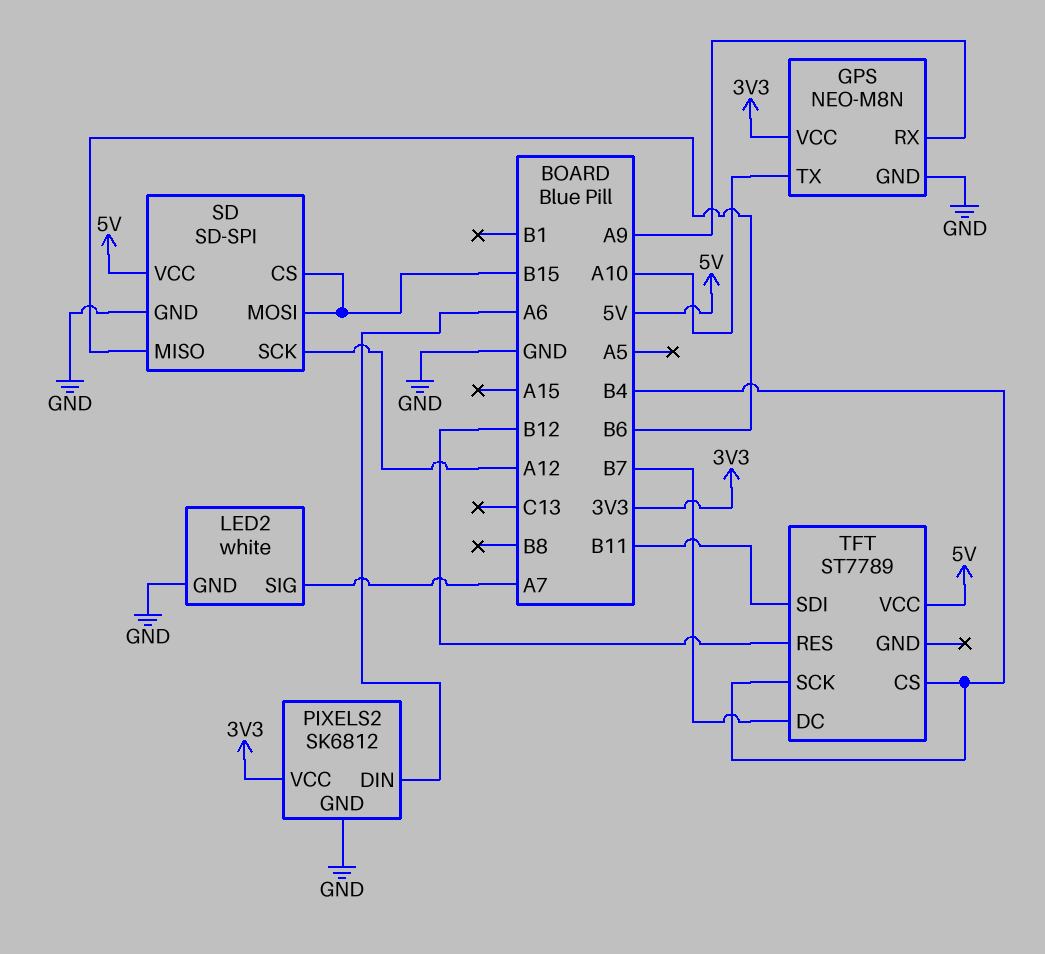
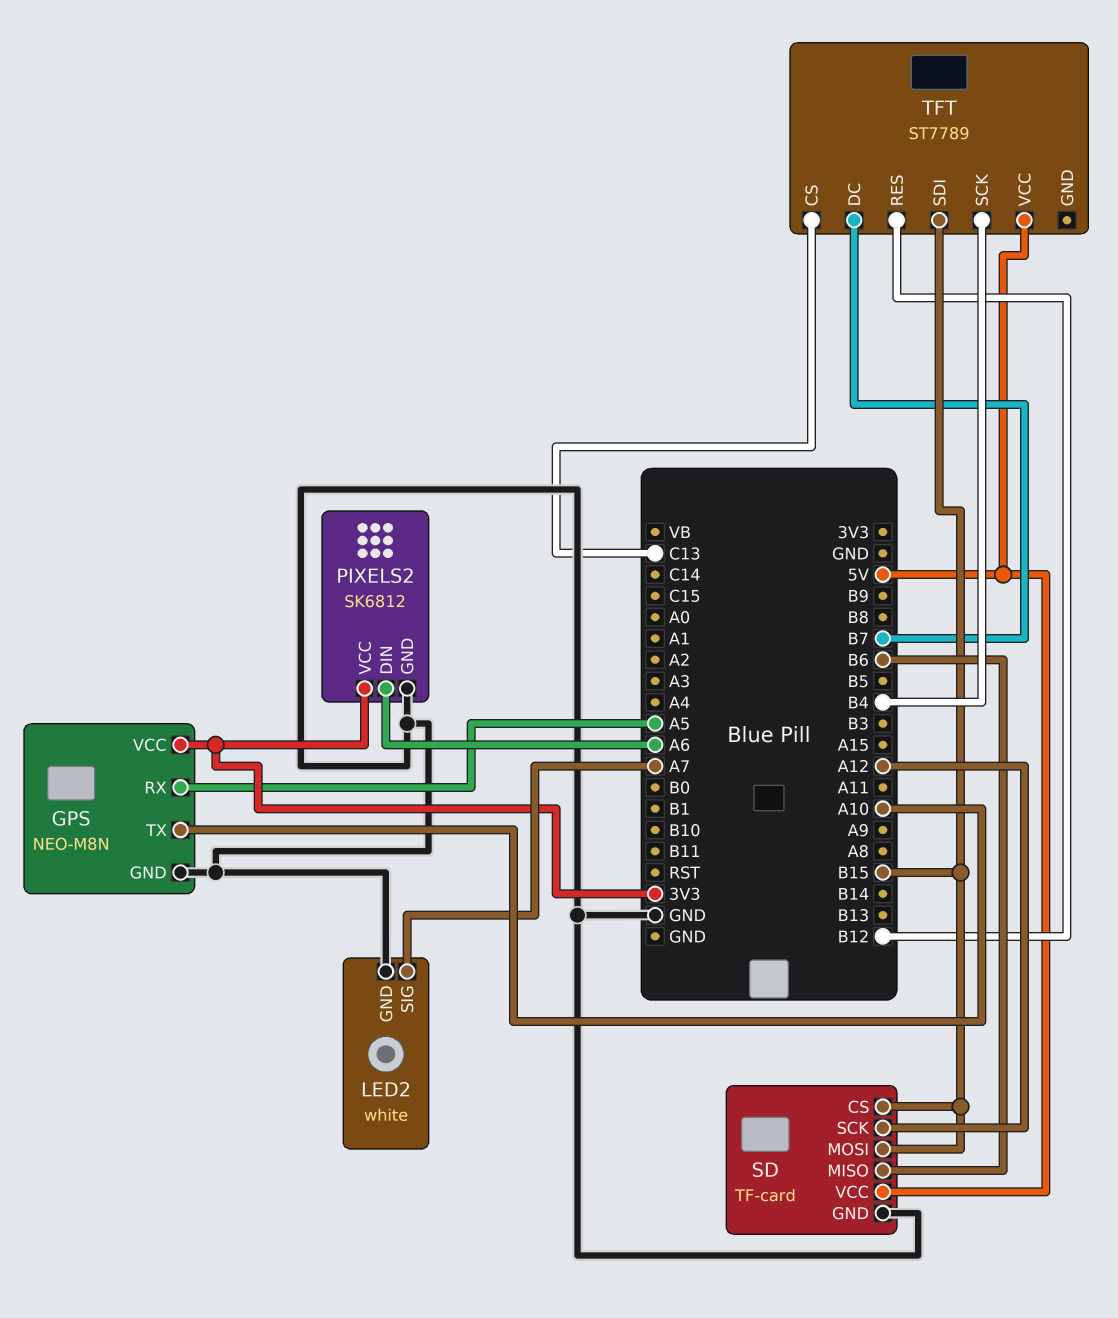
GPS pin RX: A9 -> A5
SD: SD-SPI -> TF-card
TFT pin CS: B4 -> C13
TFT pin SDI: B11 -> B15

